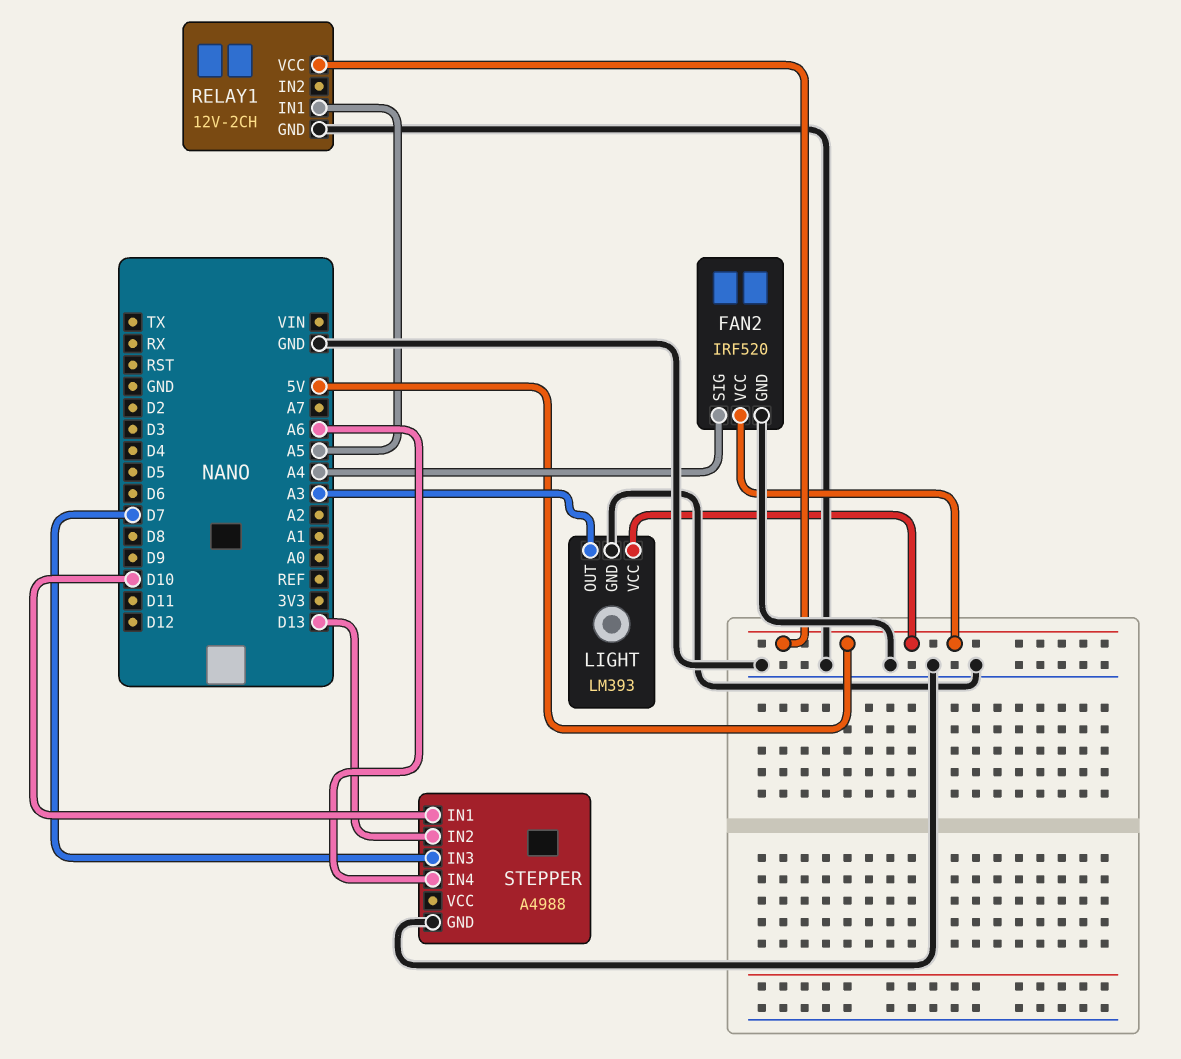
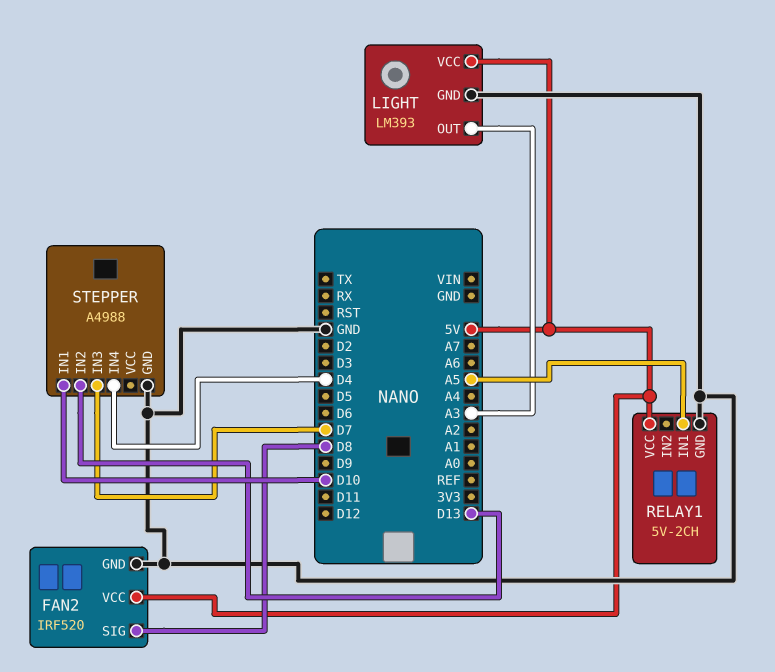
FAN2 pin SIG: A4 -> D8
RELAY1: 12V-2CH -> 5V-2CH
STEPPER pin IN4: A6 -> D4

